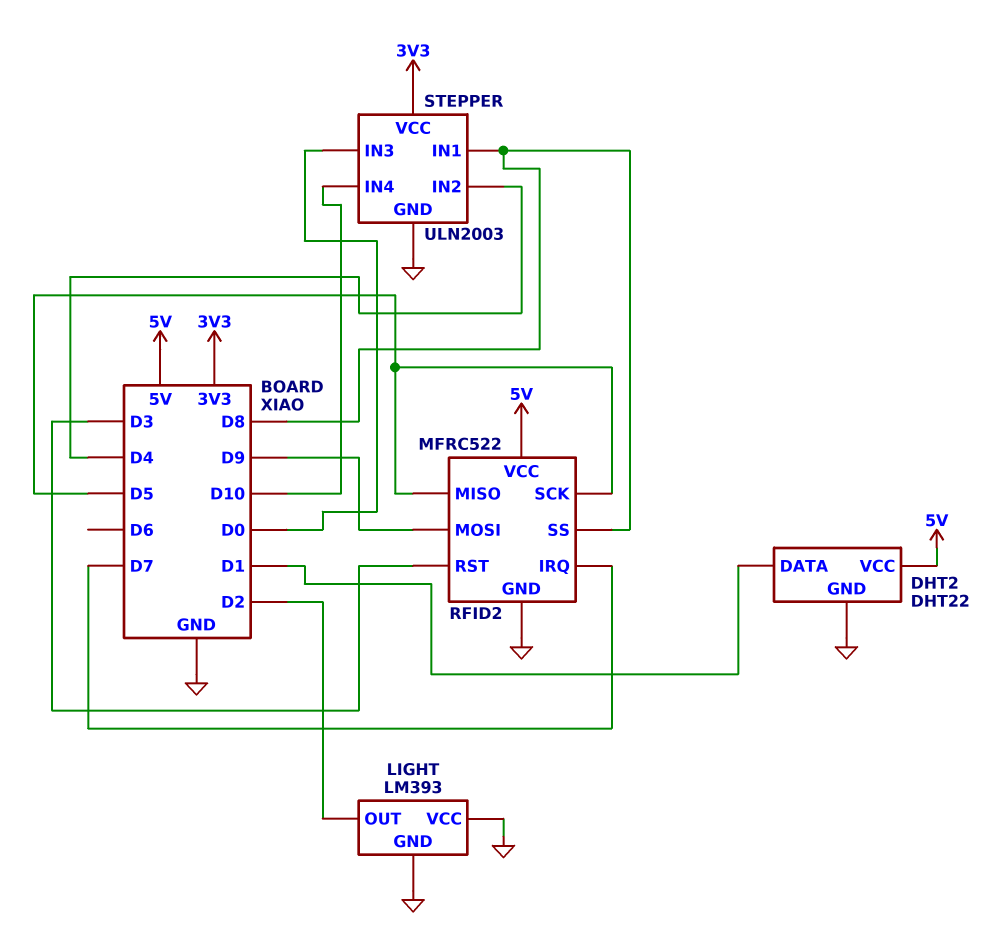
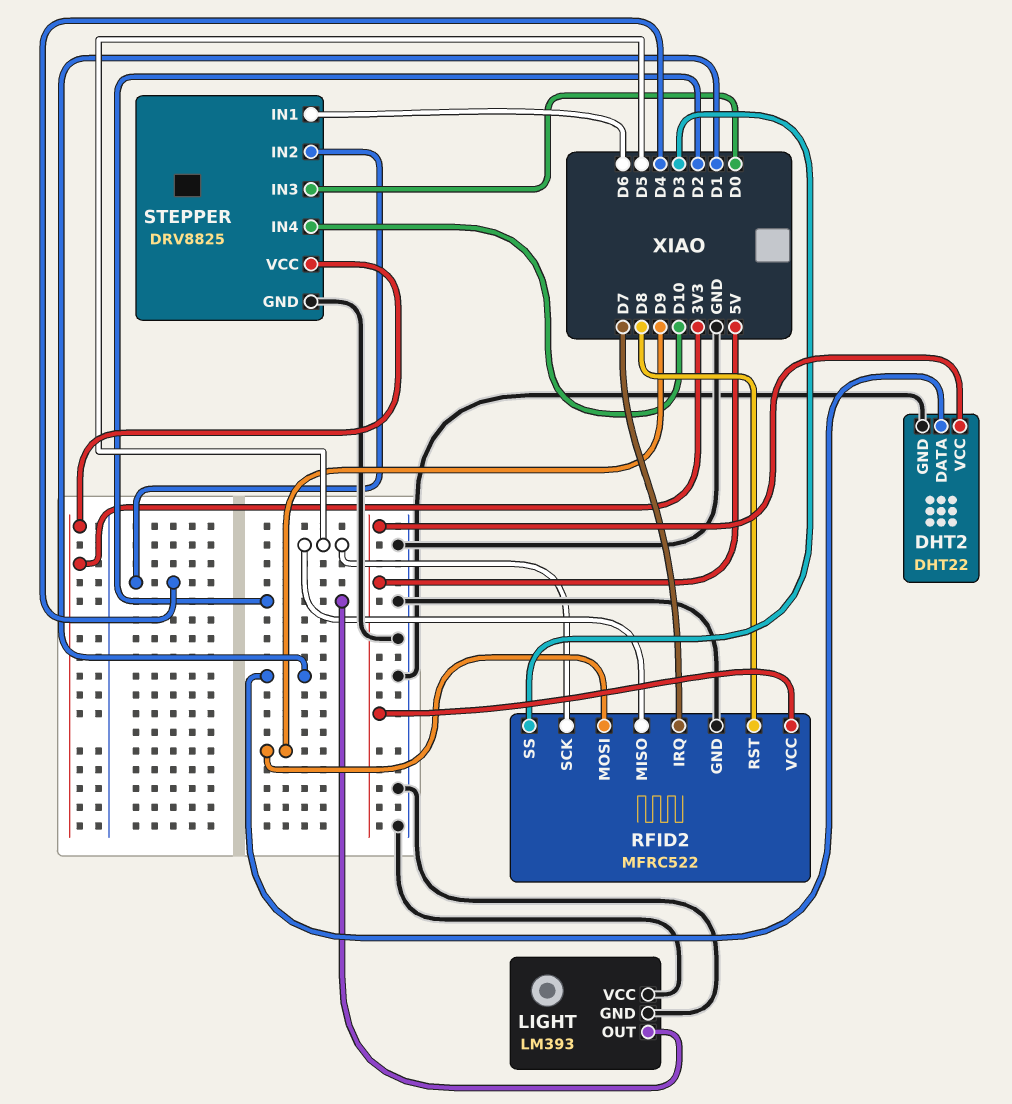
RFID2 pin RST: D3 -> D8
RFID2 pin SS: D8 -> D3
STEPPER: ULN2003 -> DRV8825
STEPPER pin IN1: D8 -> D6

